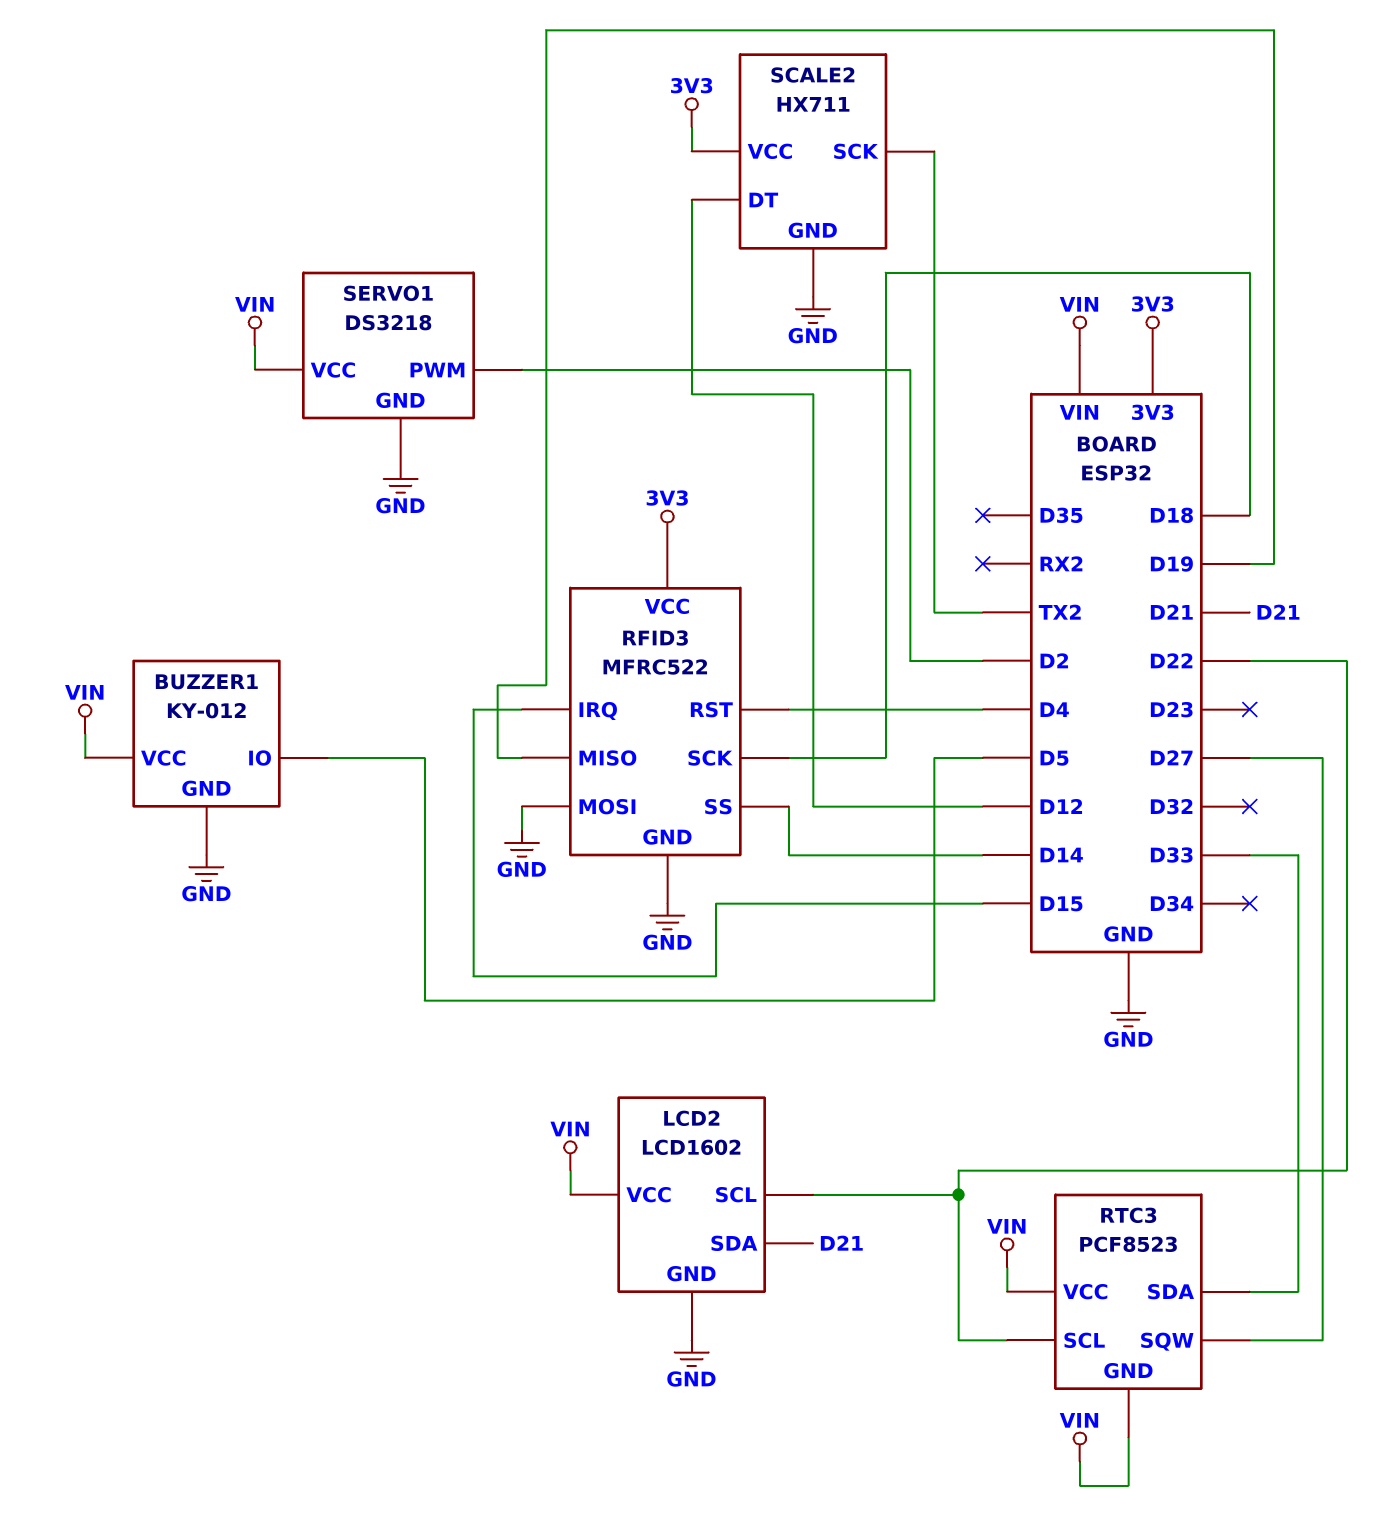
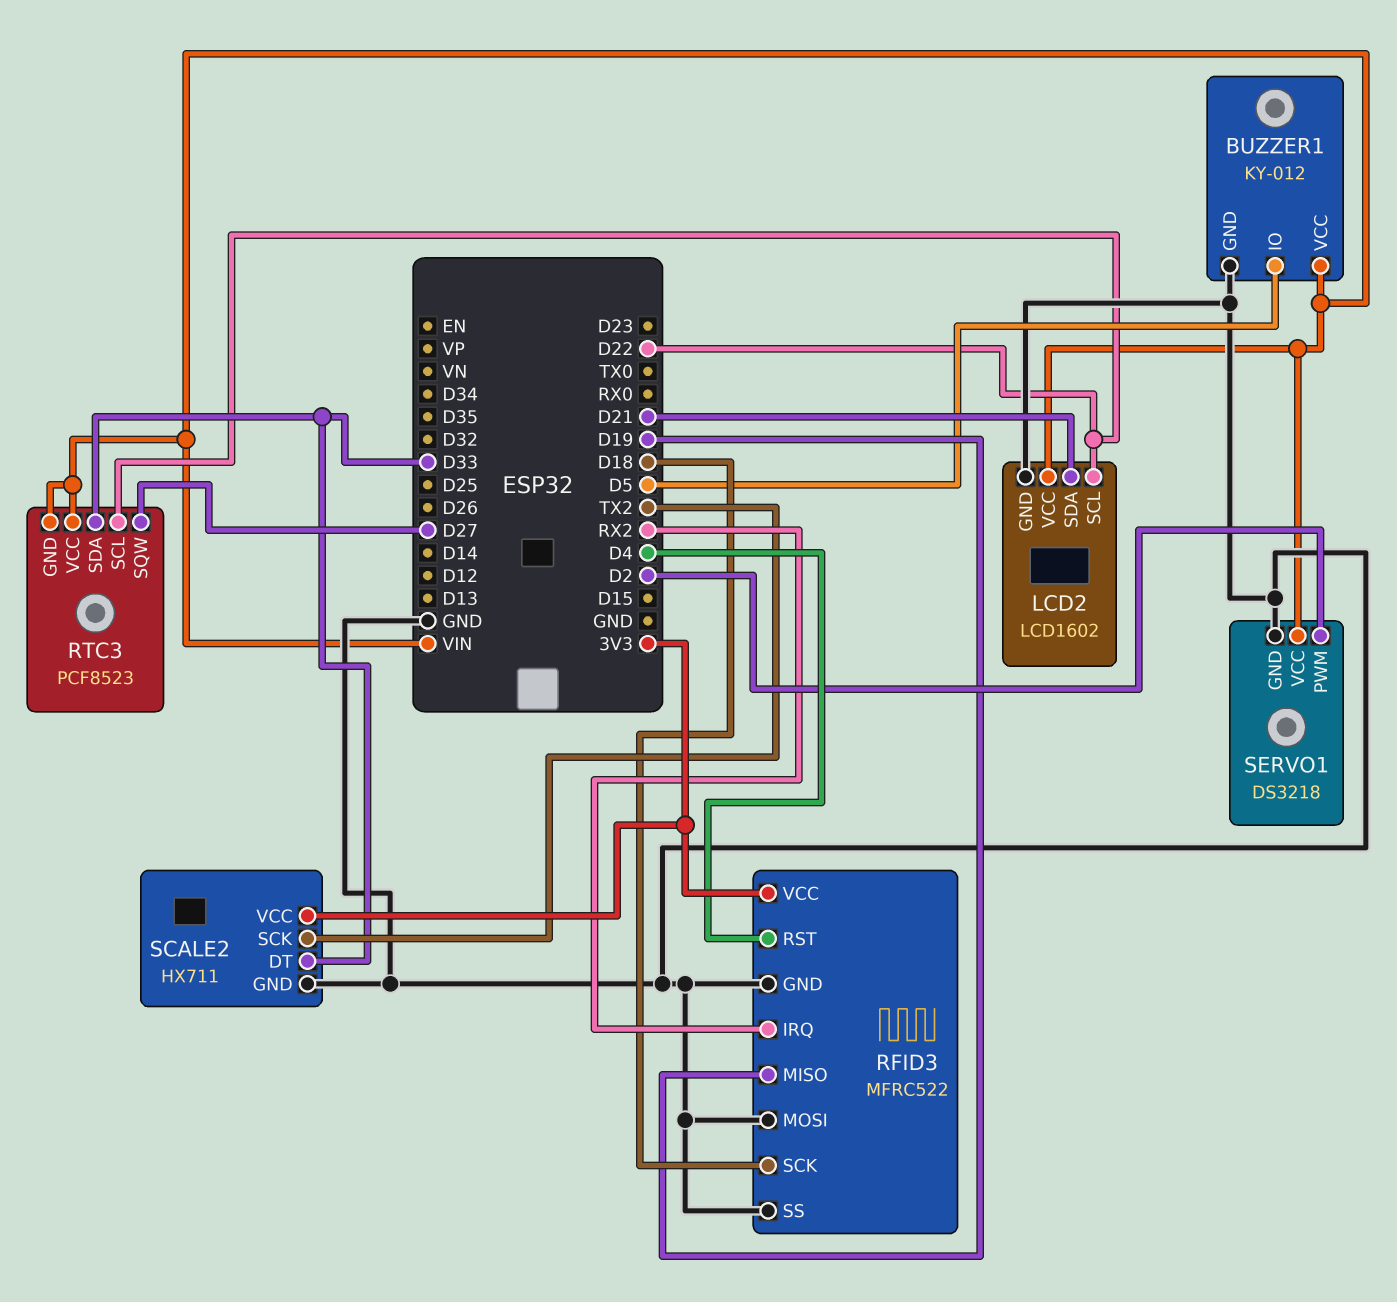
RFID3 pin IRQ: D15 -> RX2
RFID3 pin SS: D14 -> GND
SCALE2 pin DT: D12 -> D33

